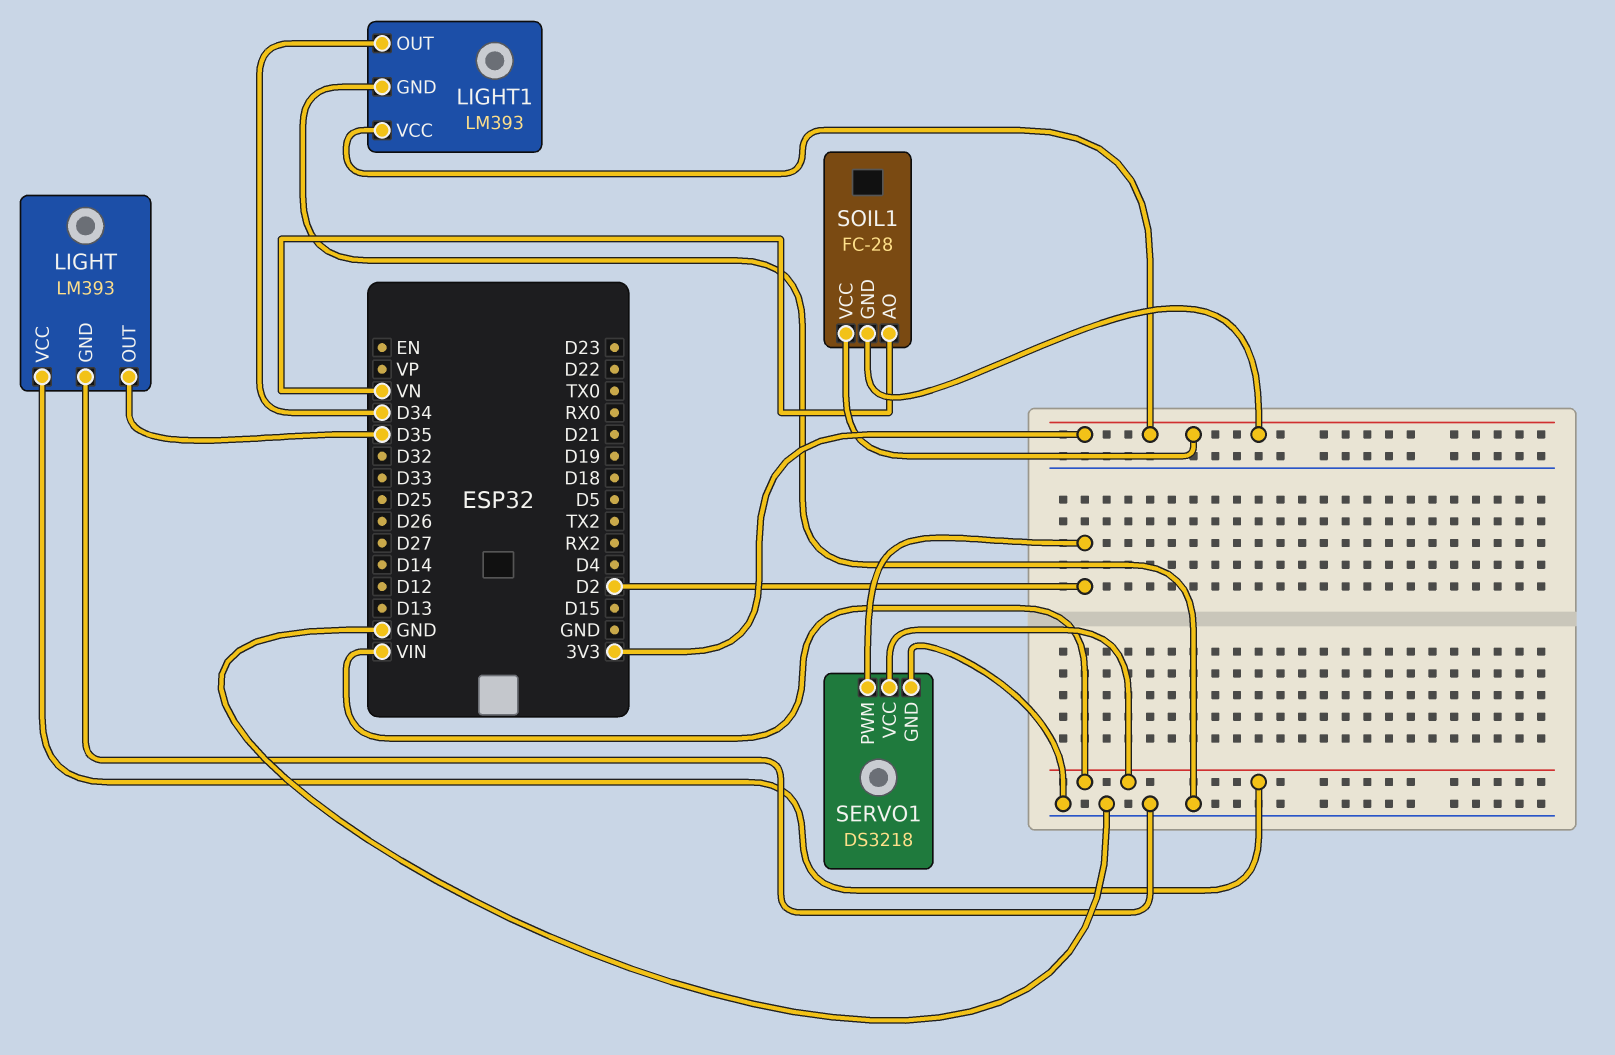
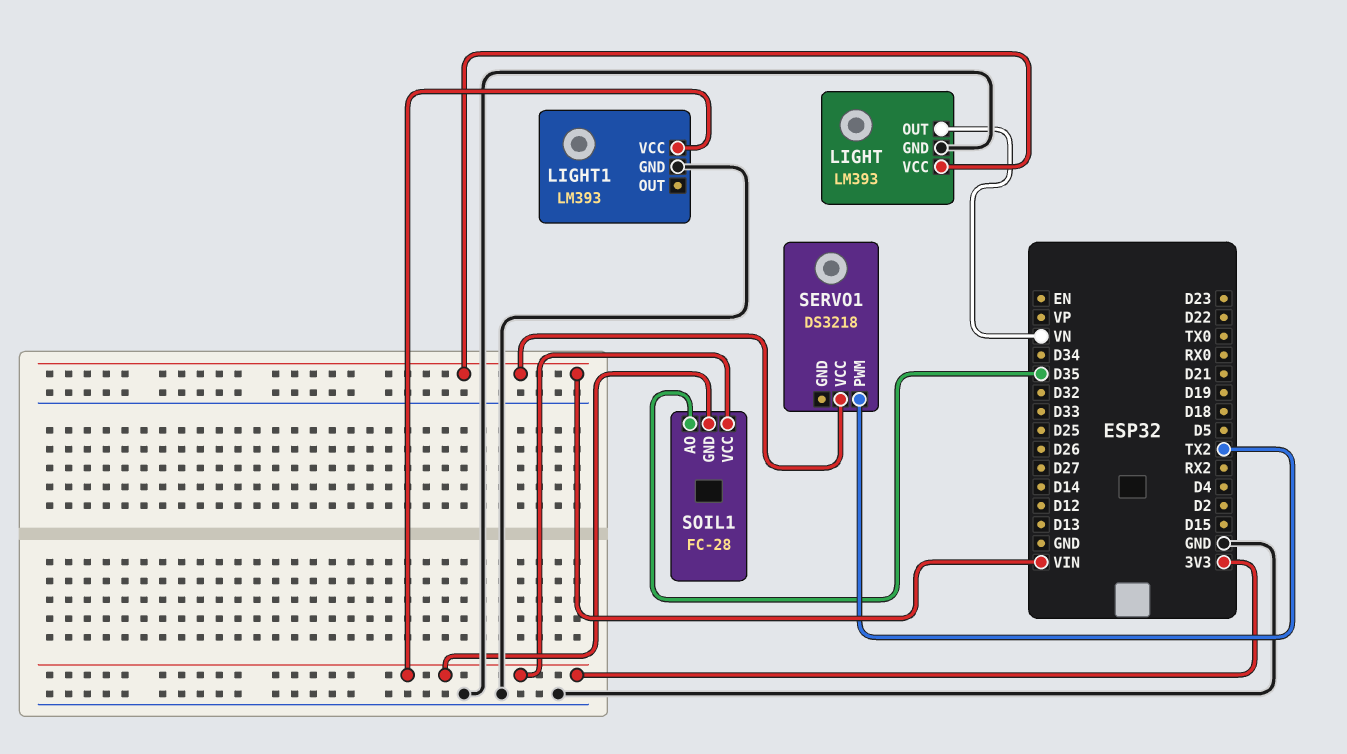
LIGHT pin OUT: D35 -> VN
LIGHT1 pin OUT: D34 -> none
SERVO1 pin GND: GND -> none
SERVO1 pin PWM: D2 -> TX2
SOIL1 pin AO: VN -> D35

